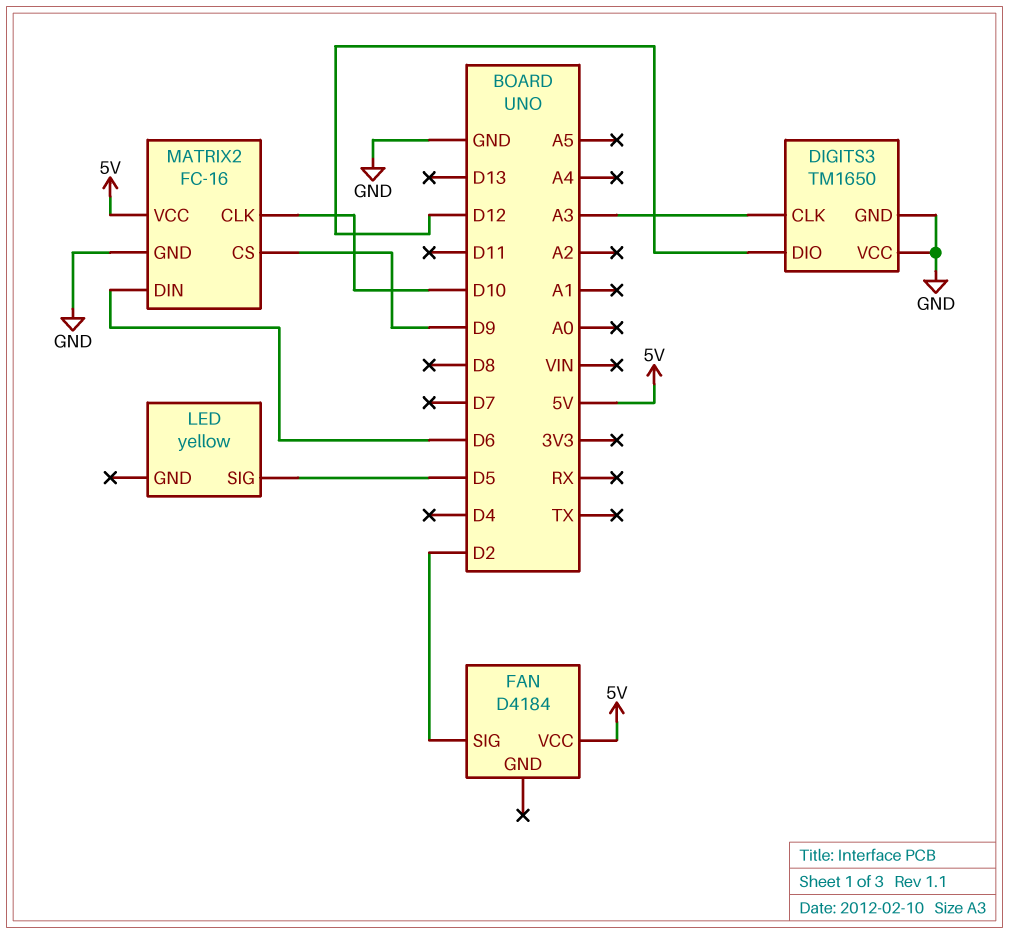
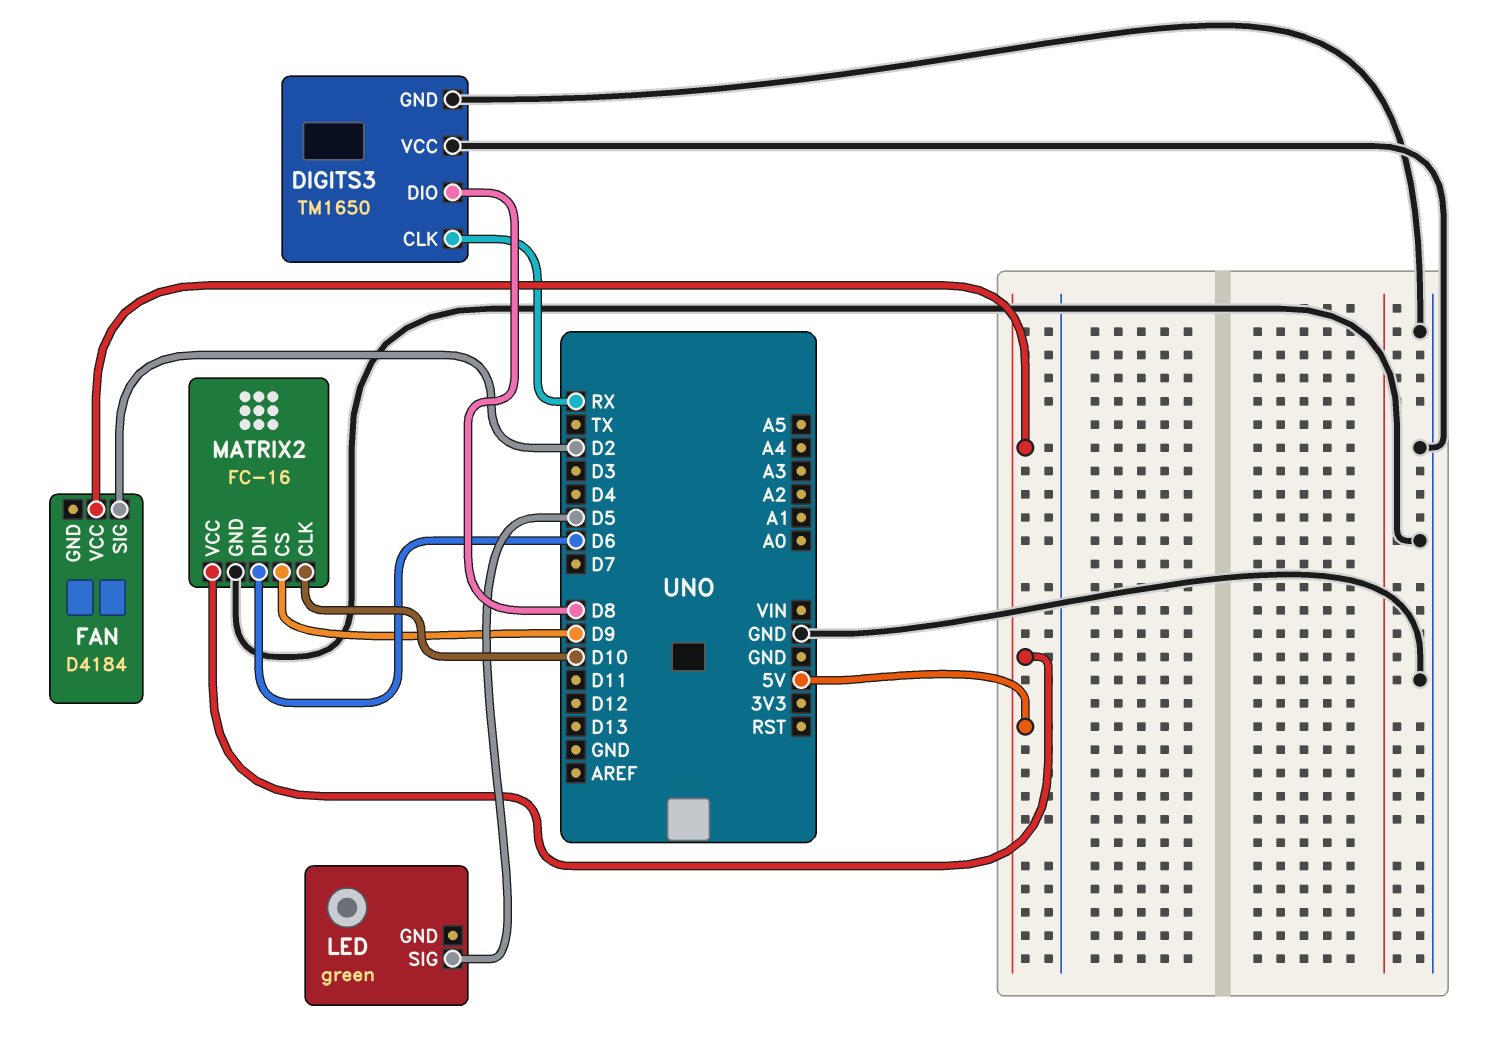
DIGITS3 pin CLK: A3 -> RX
DIGITS3 pin DIO: D12 -> D8
LED: yellow -> green

